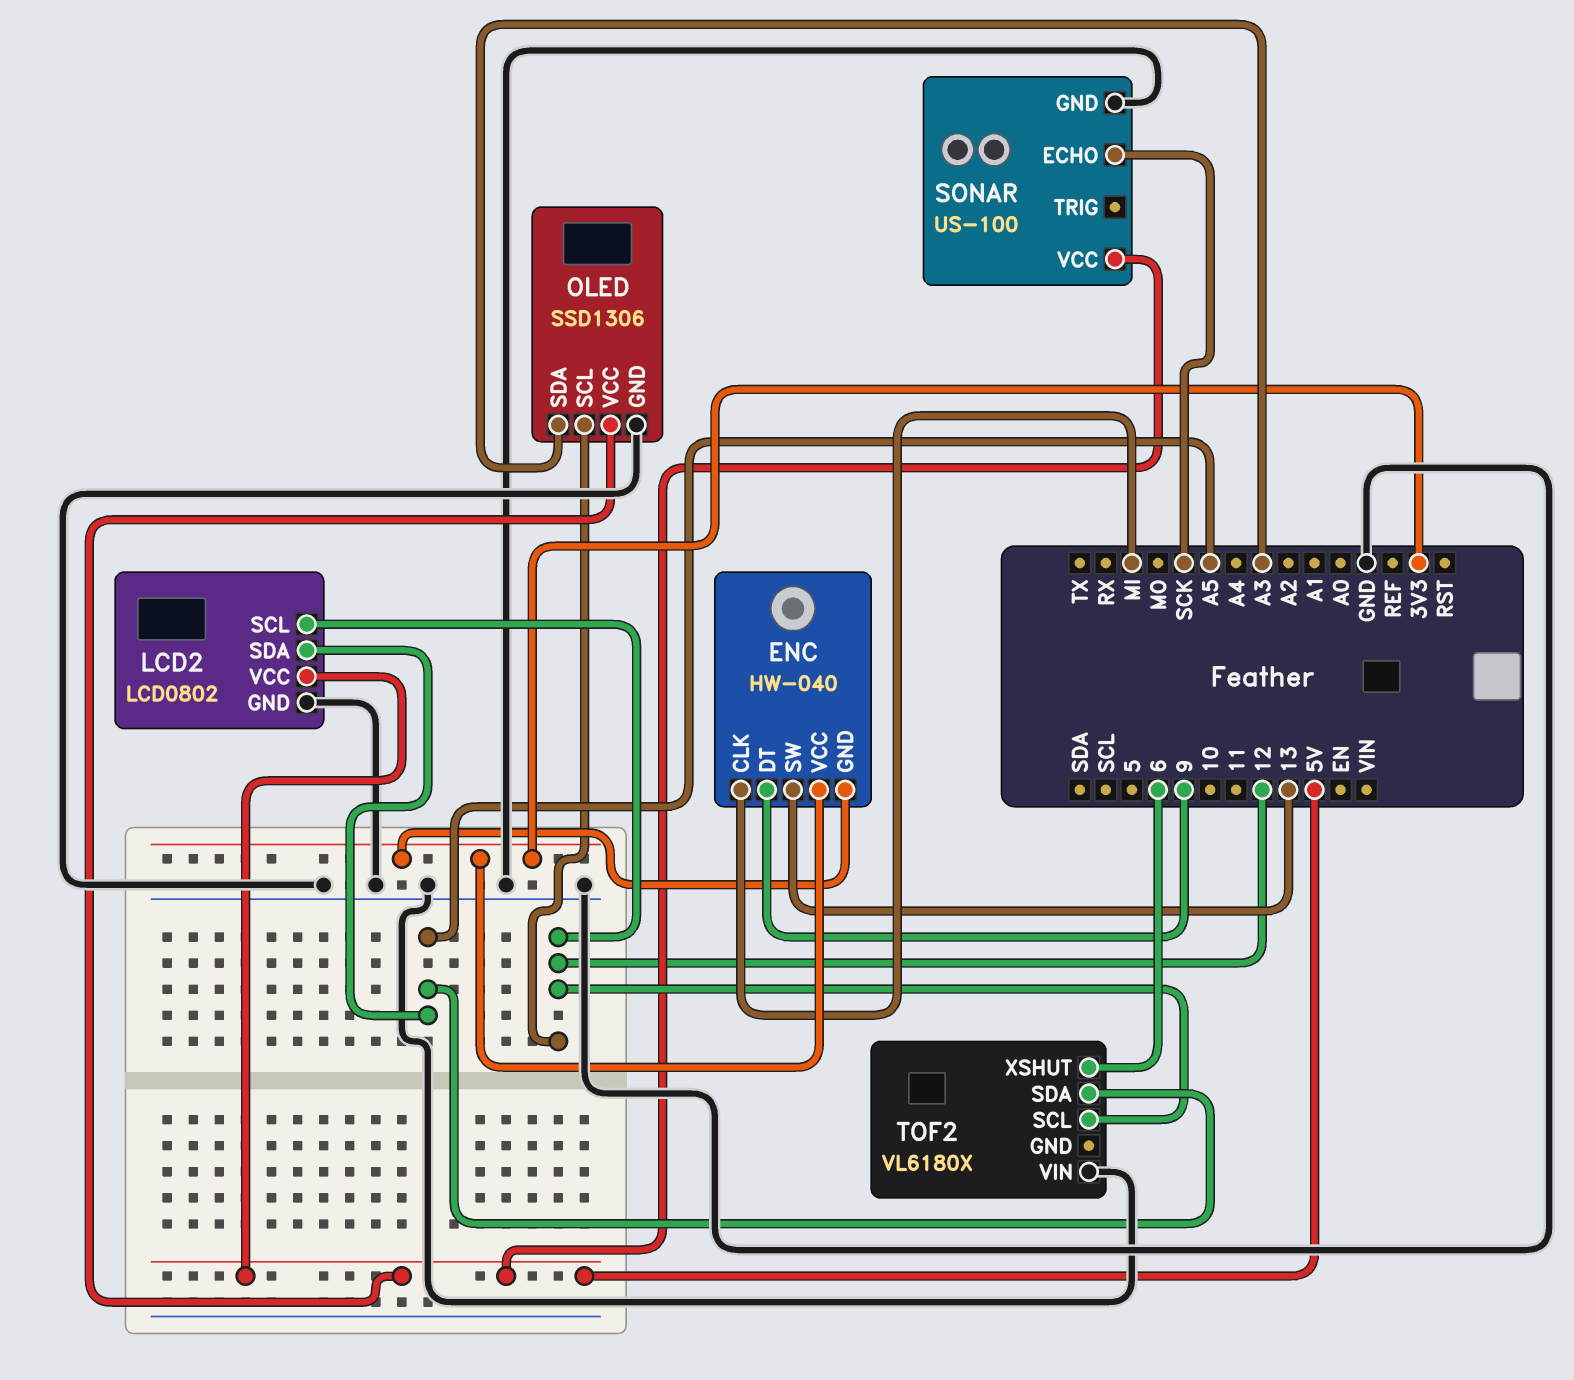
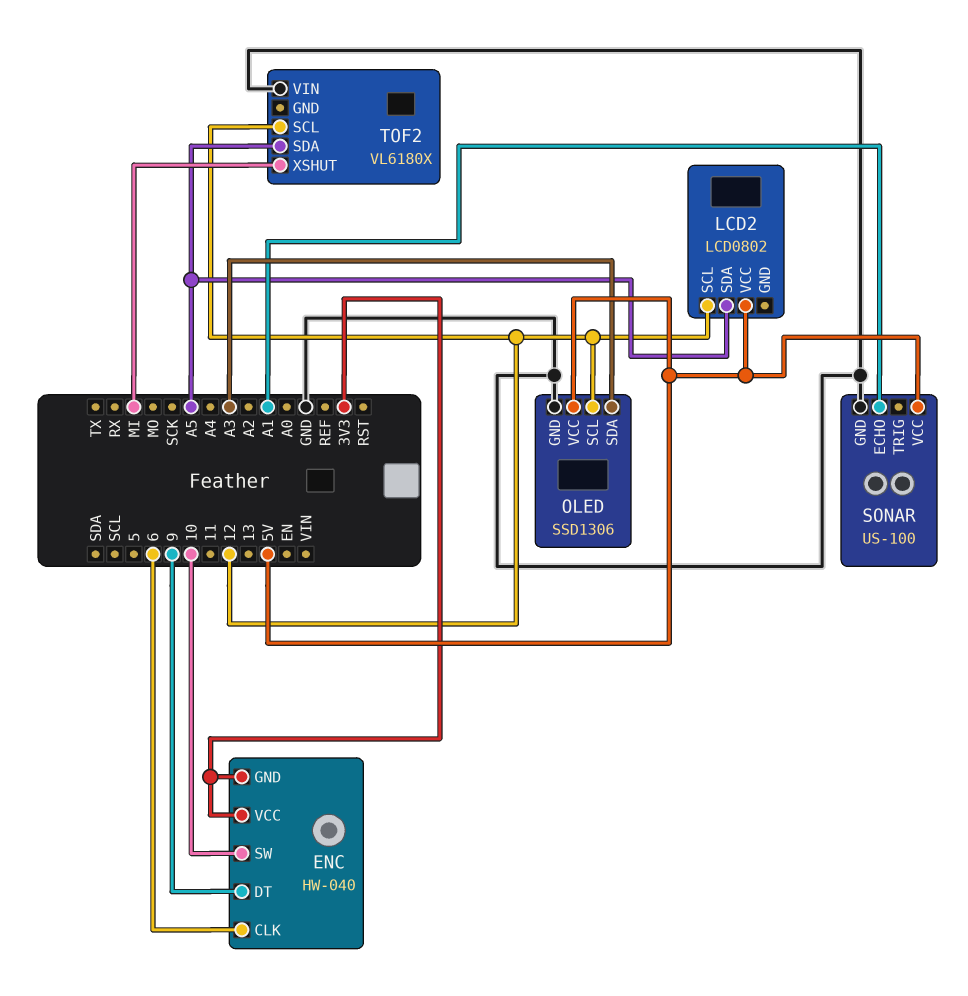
ENC pin CLK: MI -> 6
ENC pin SW: 13 -> 10
LCD2 pin GND: GND -> none
SONAR pin ECHO: SCK -> A1
TOF2 pin XSHUT: 6 -> MI

